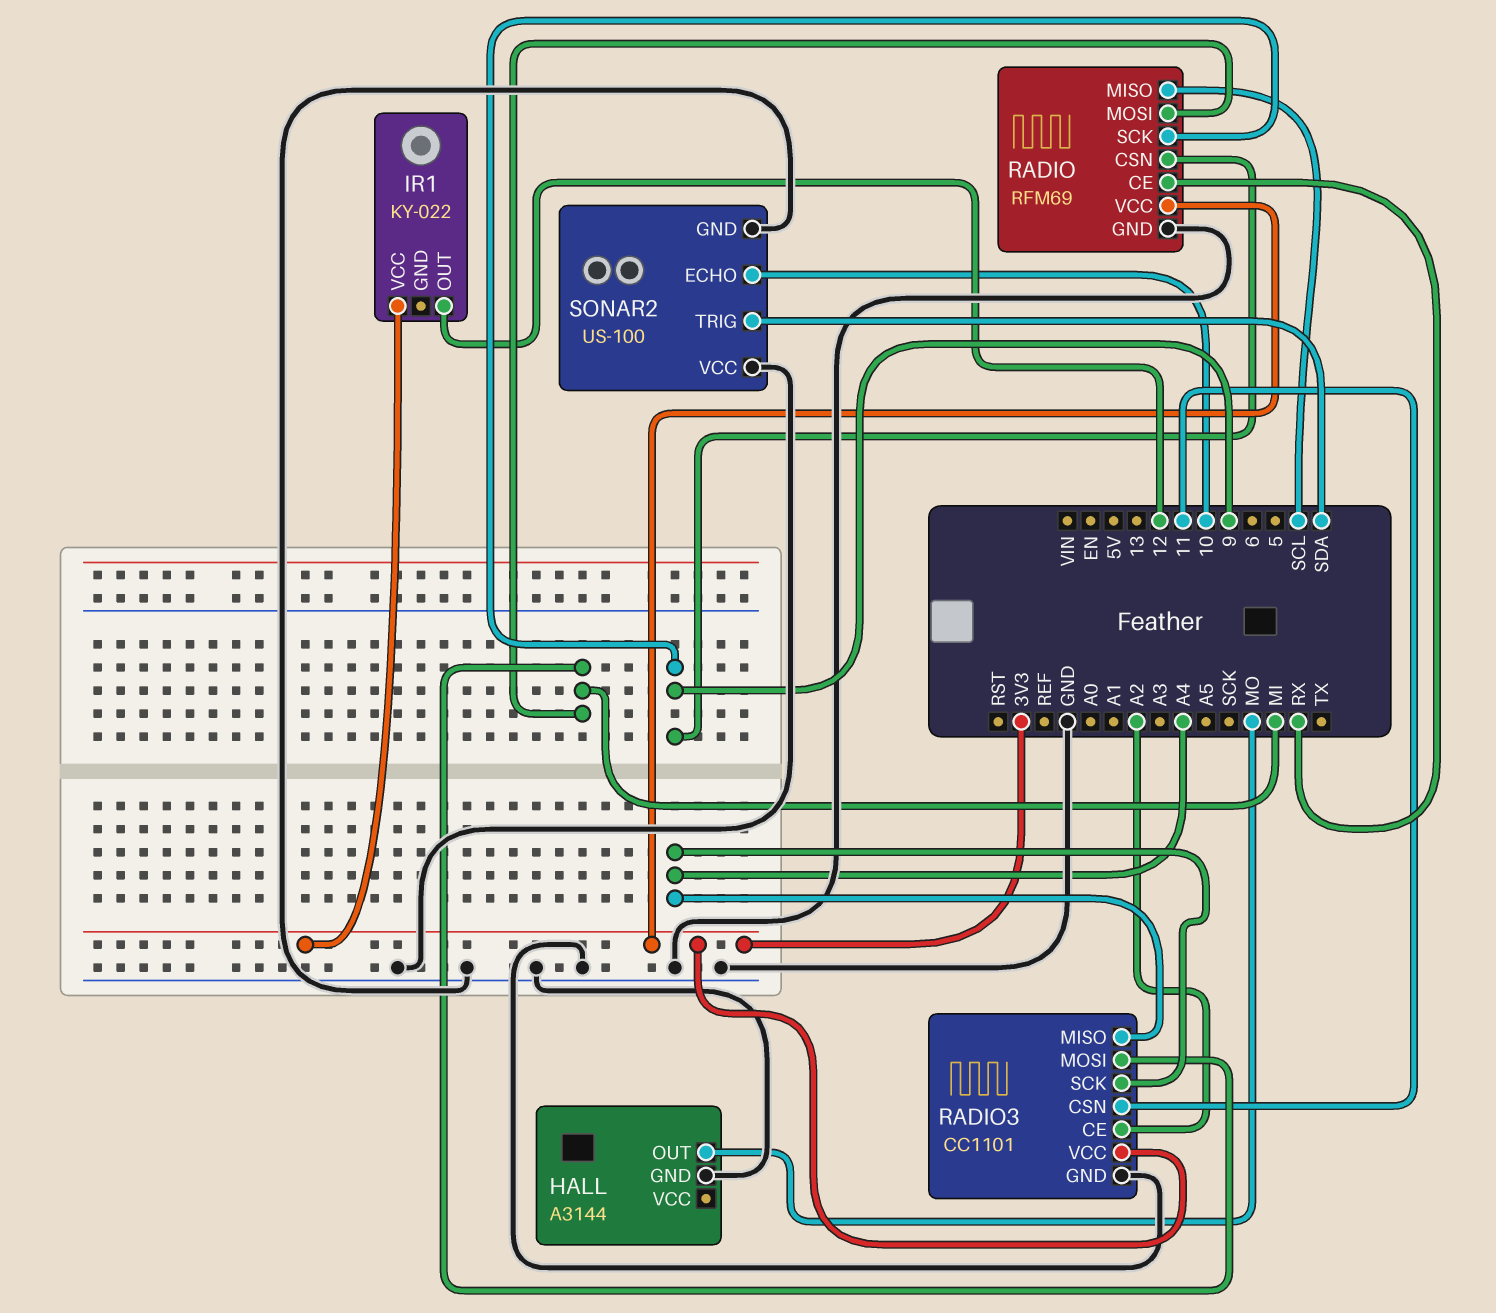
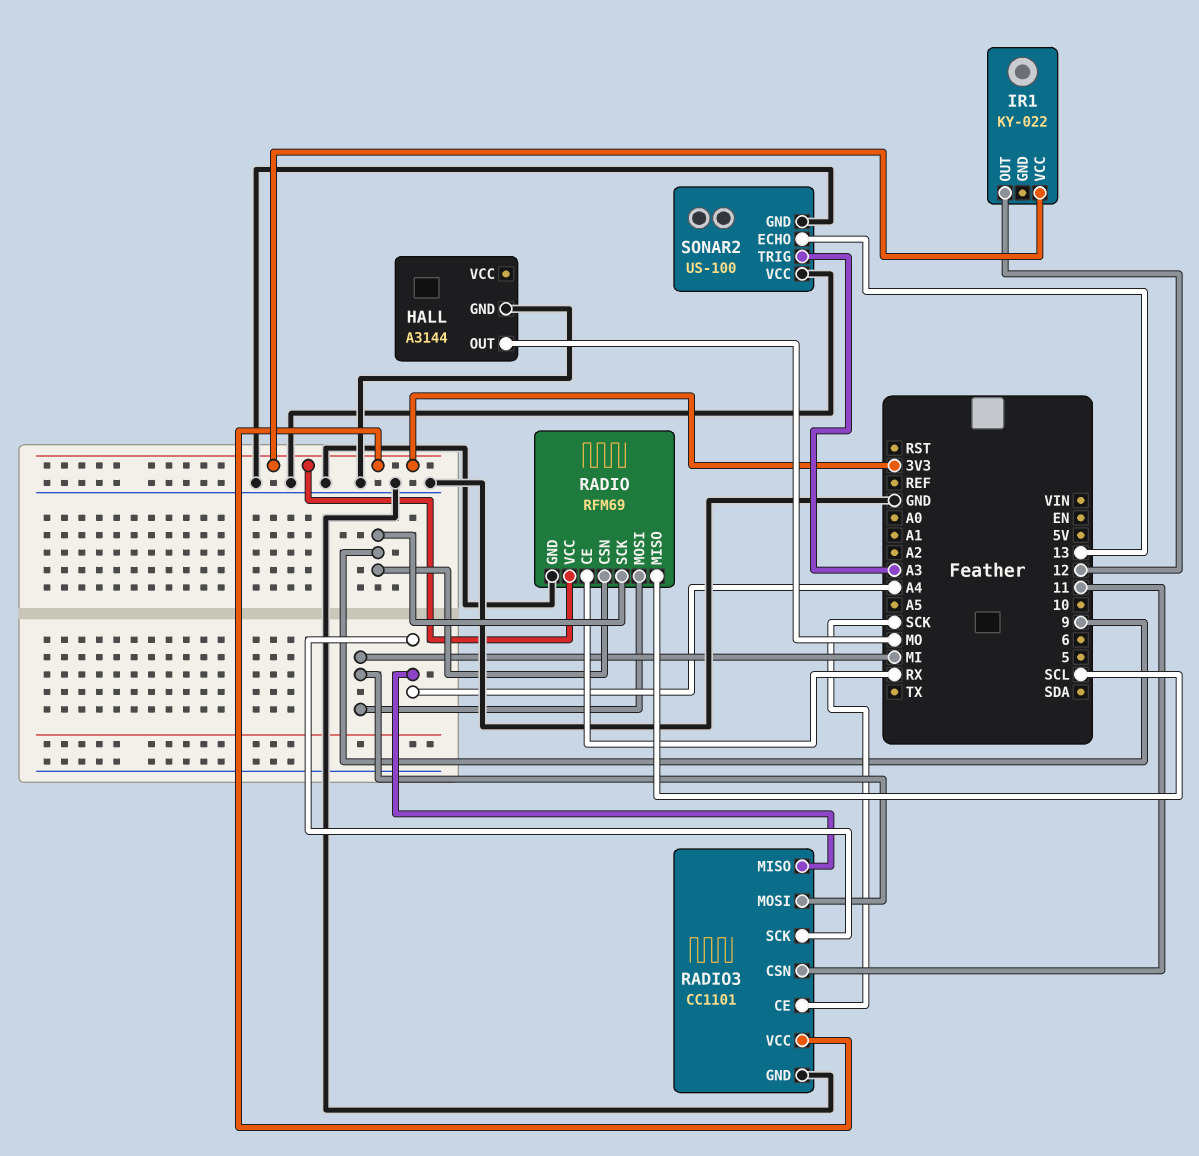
RADIO3 pin CE: A2 -> SCK
SONAR2 pin ECHO: 10 -> 13
SONAR2 pin TRIG: SDA -> A3

